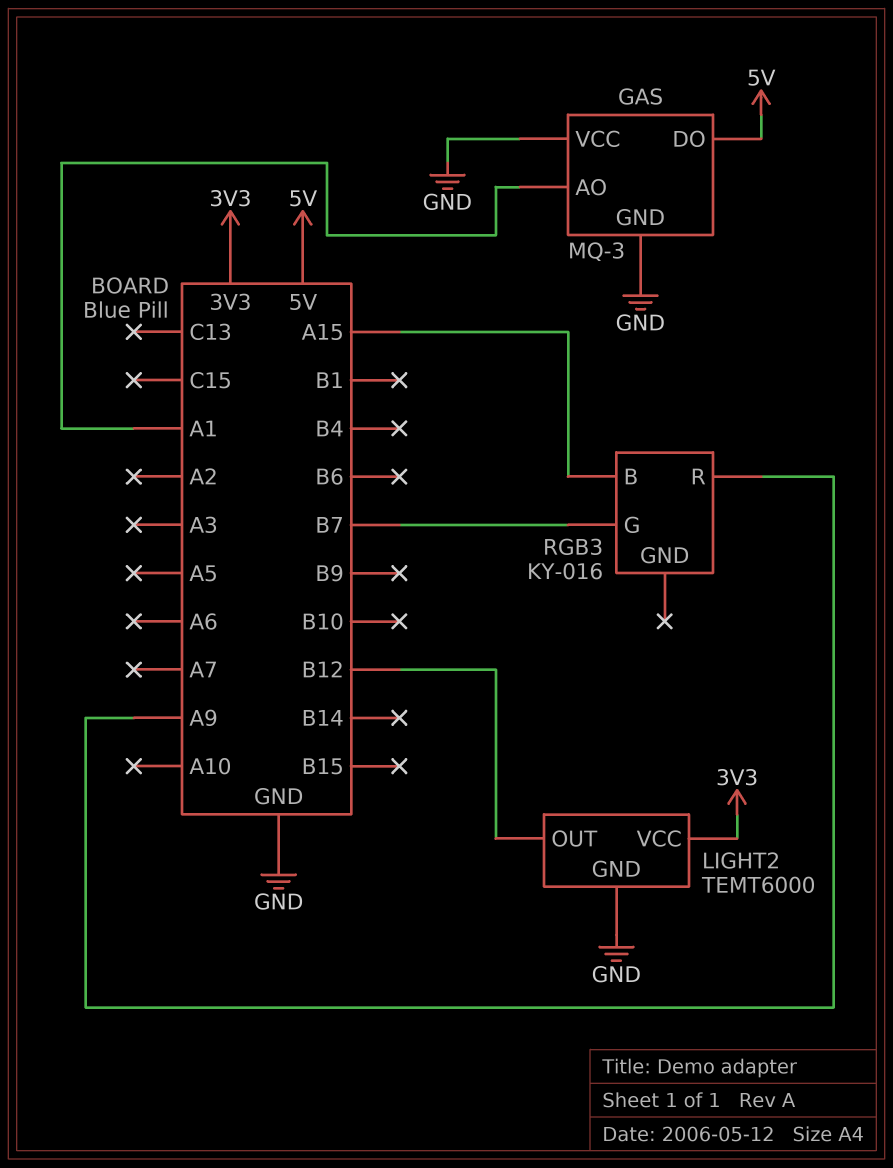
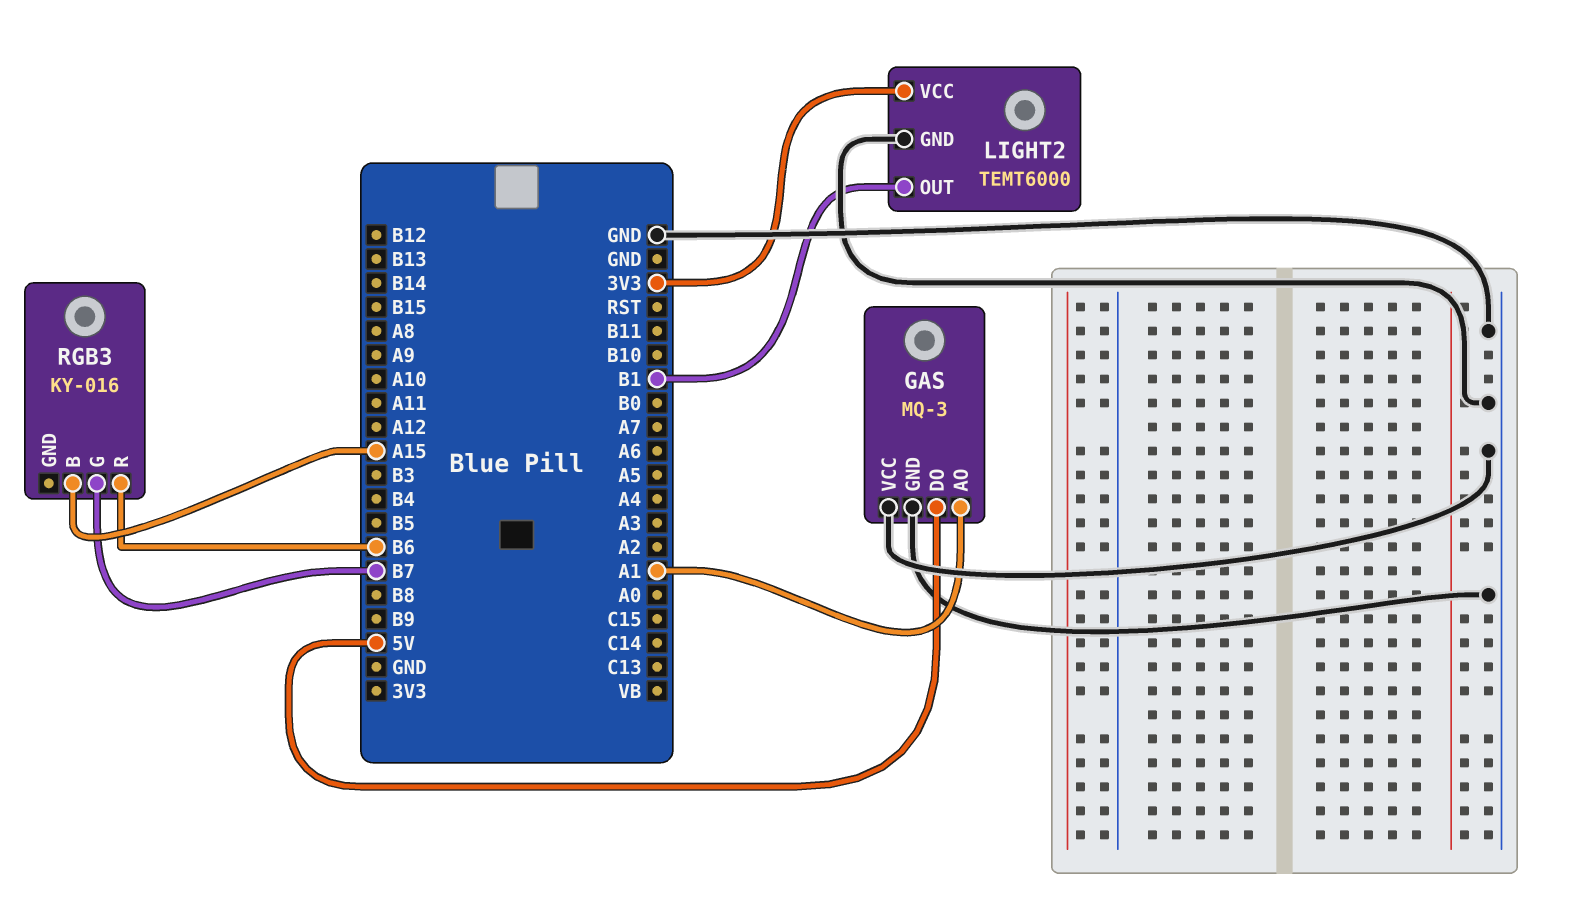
LIGHT2 pin OUT: B12 -> B1
RGB3 pin R: A9 -> B6

